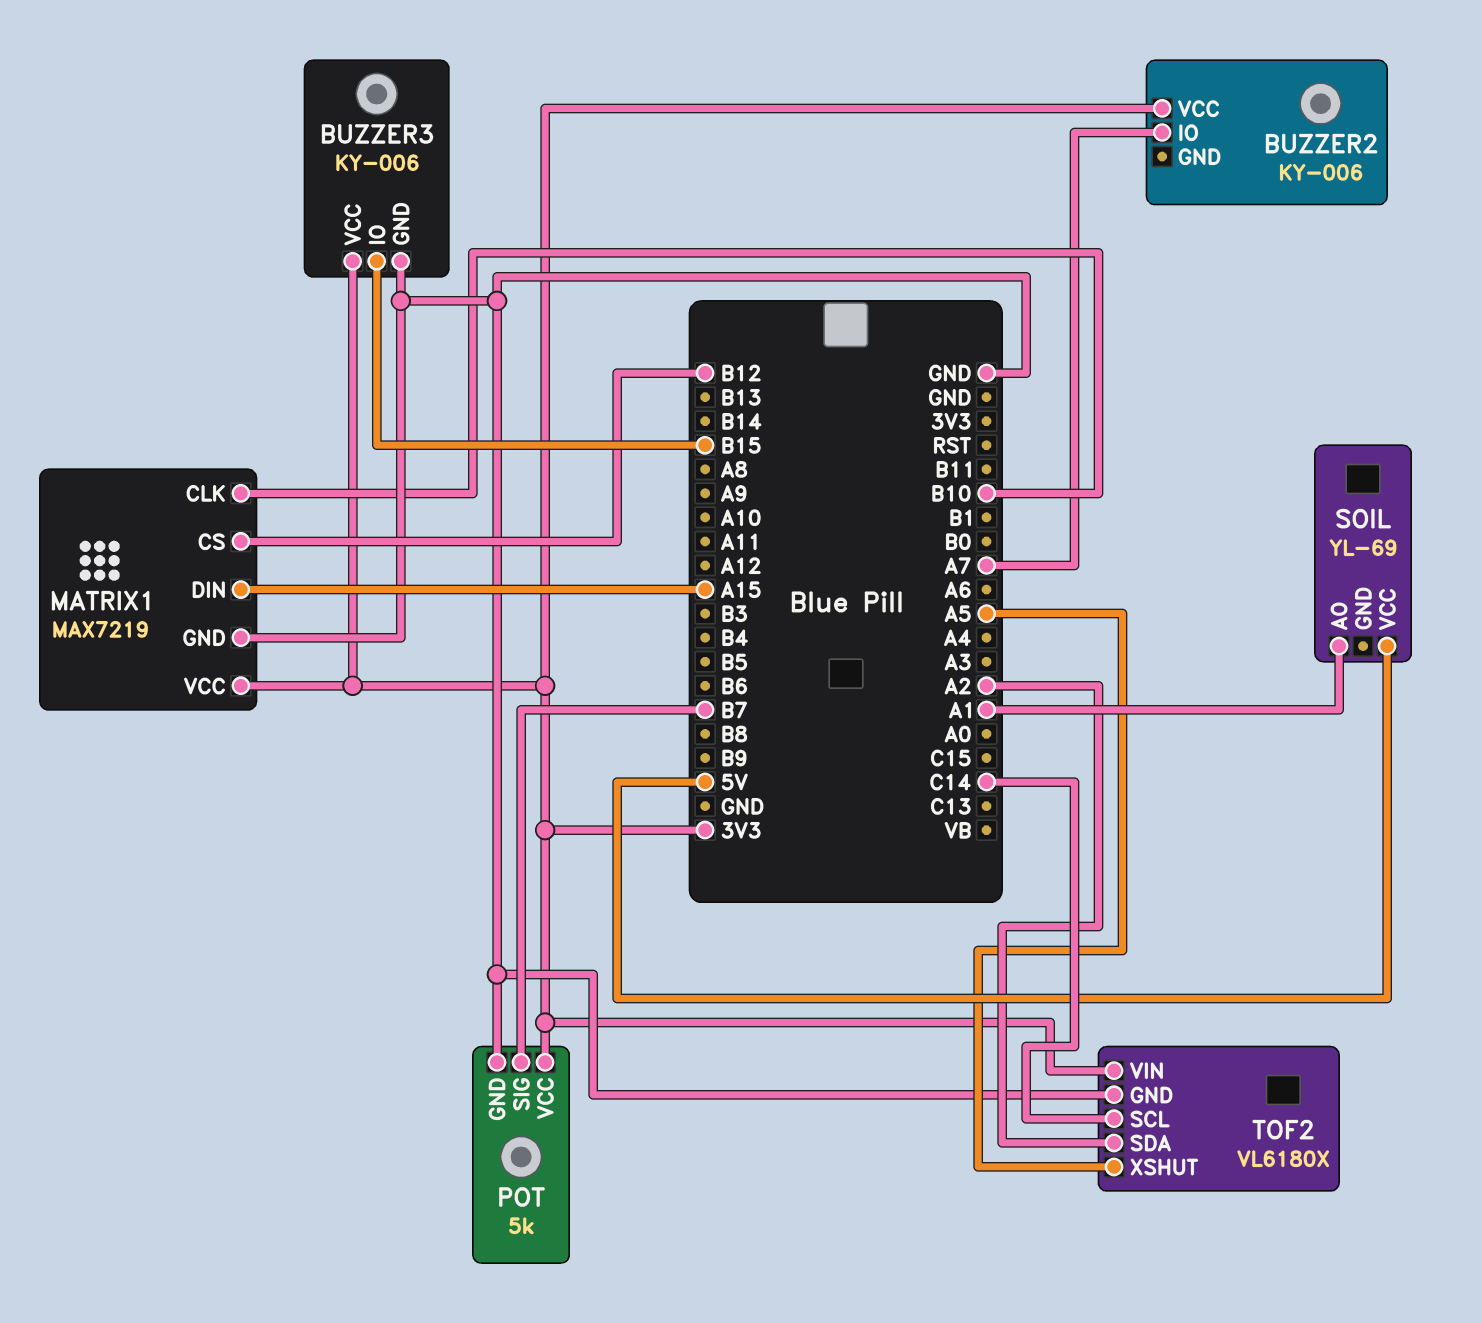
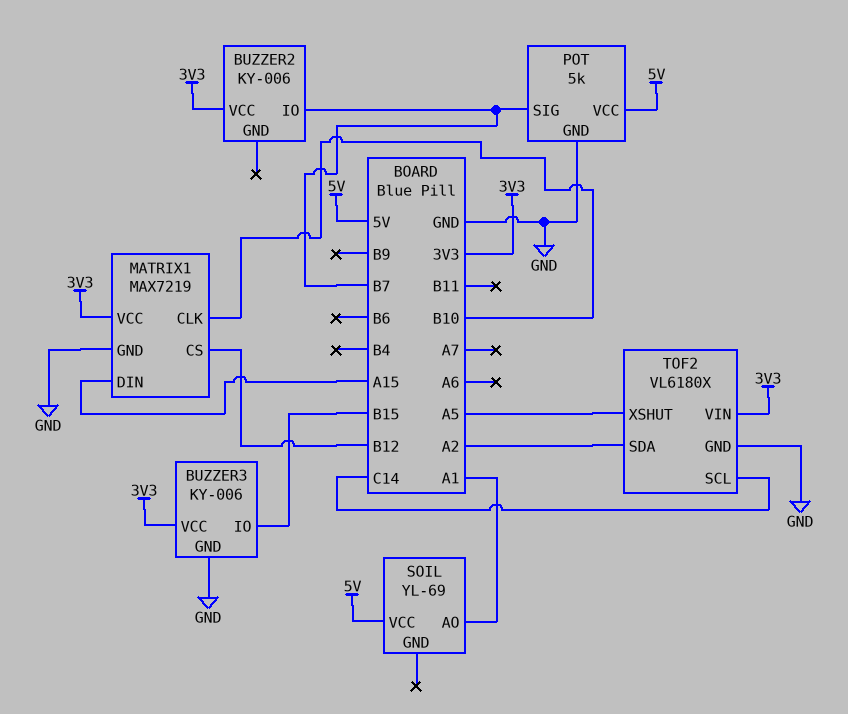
BUZZER2 pin IO: A7 -> B7
POT pin VCC: 3V3 -> 5V

